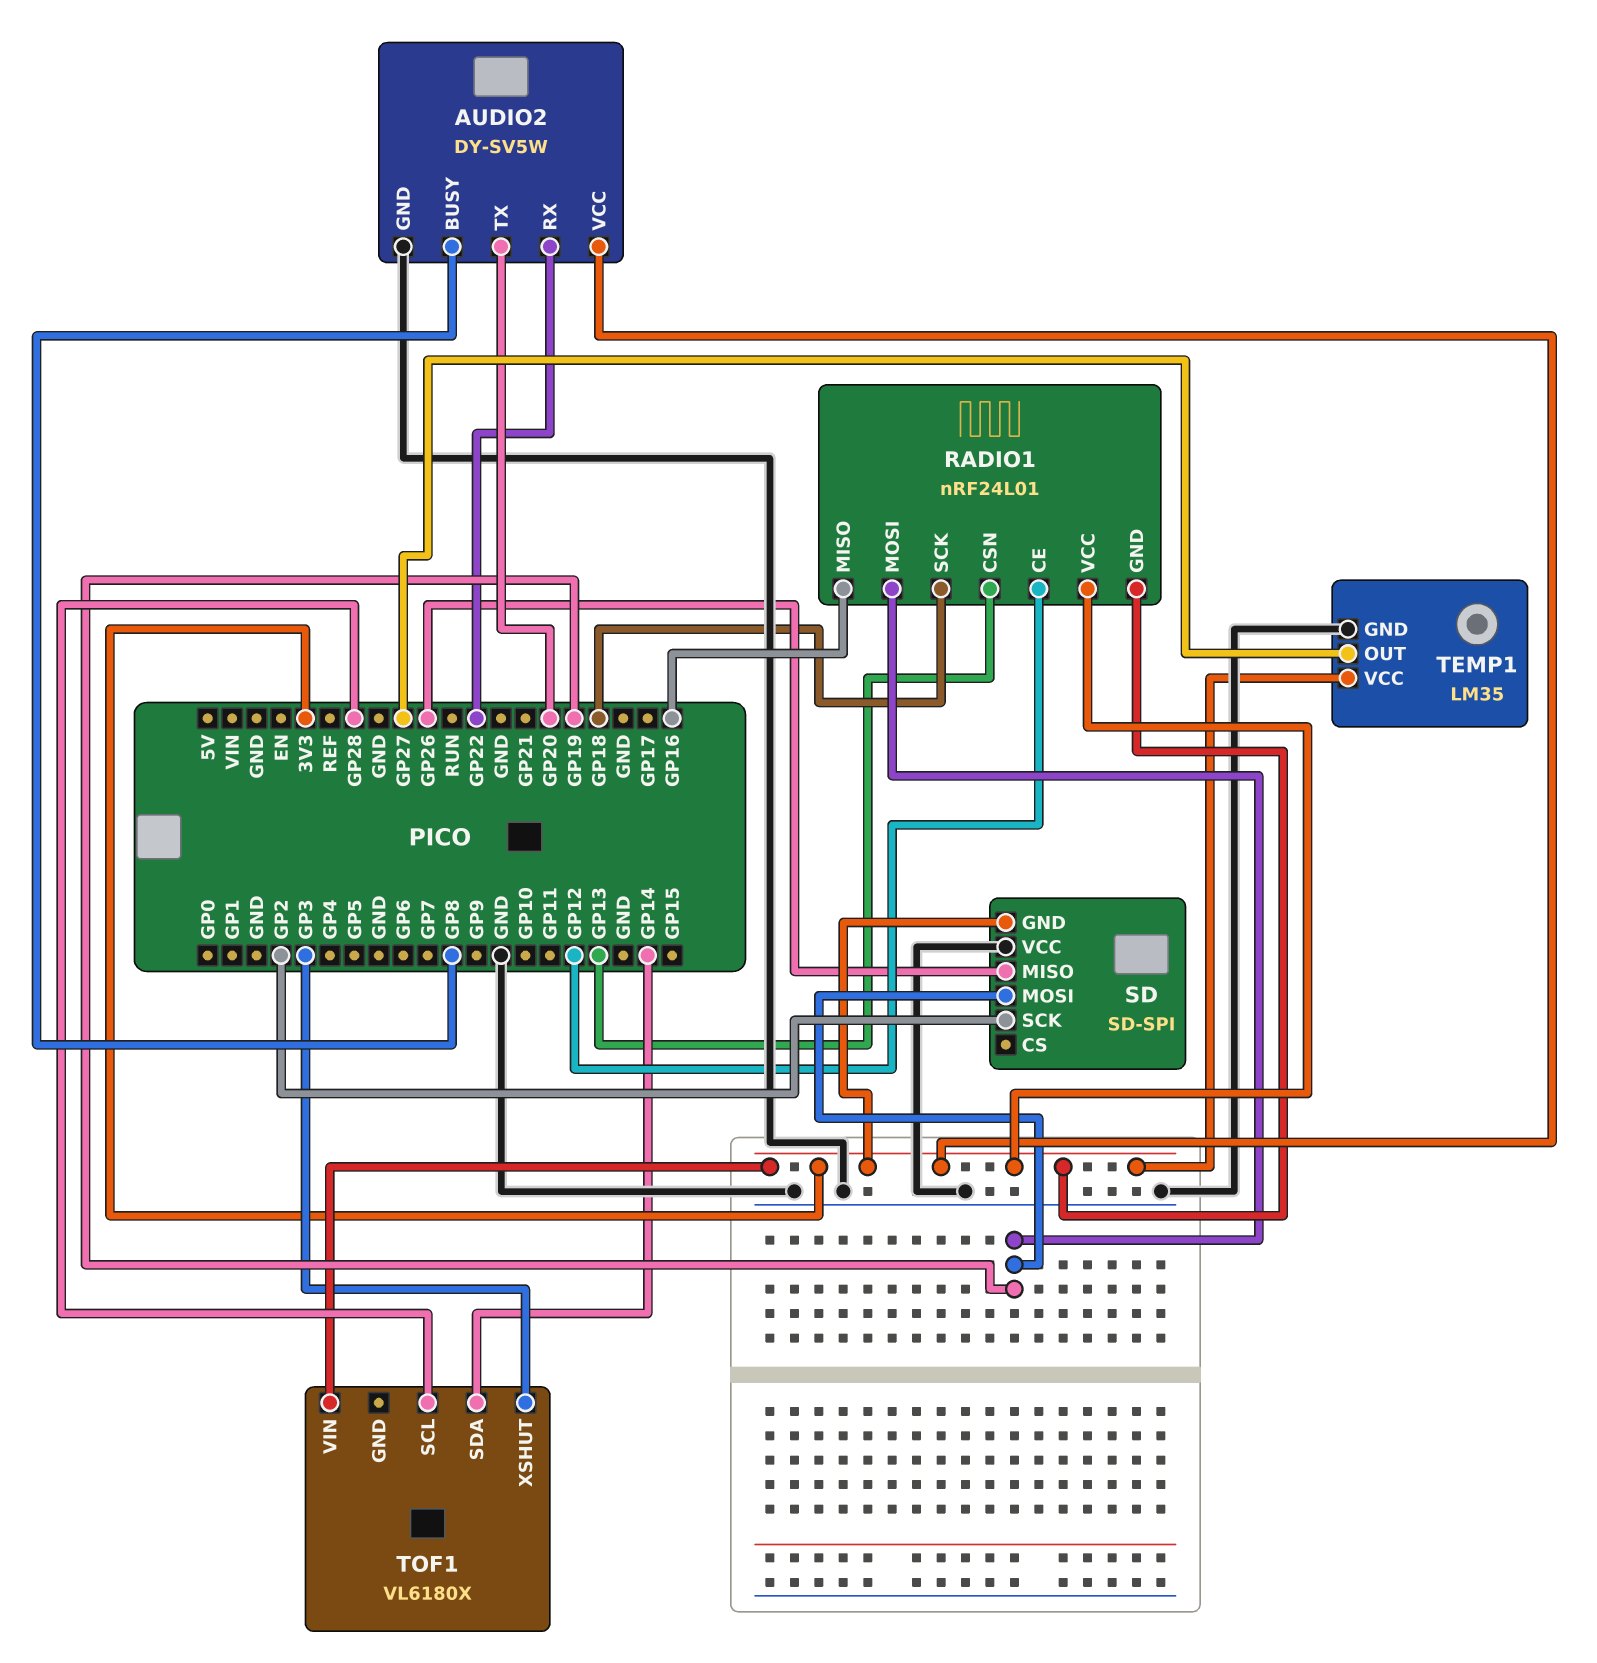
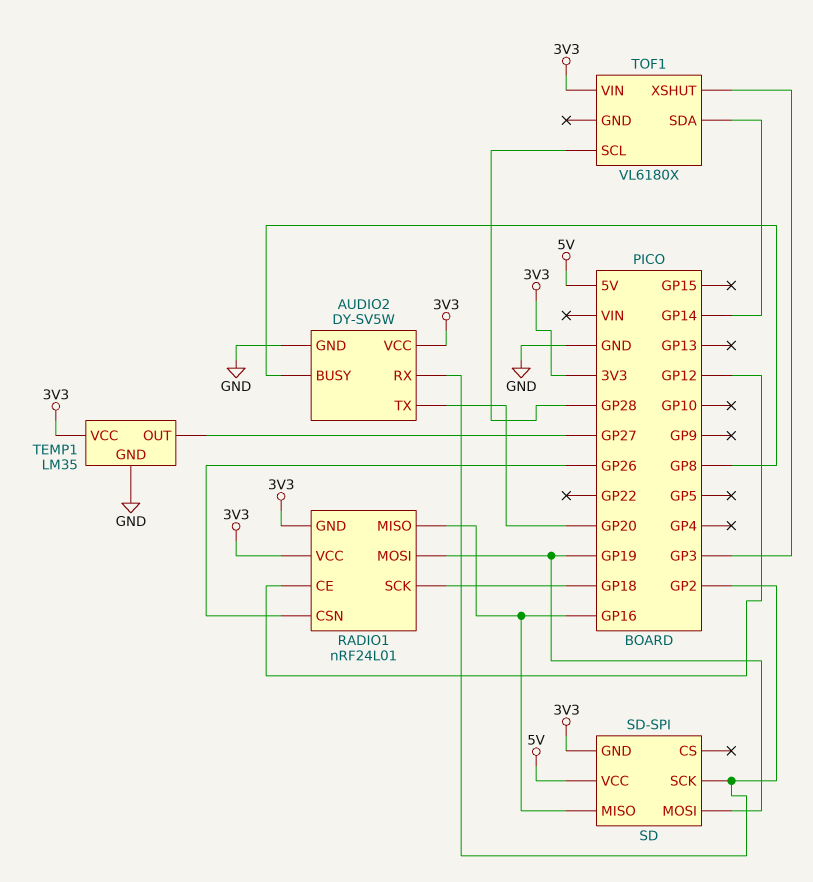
AUDIO2 pin RX: GP22 -> GP2
RADIO1 pin CSN: GP13 -> GP26
SD pin MISO: GP26 -> GP16
SD pin VCC: GND -> 5V

